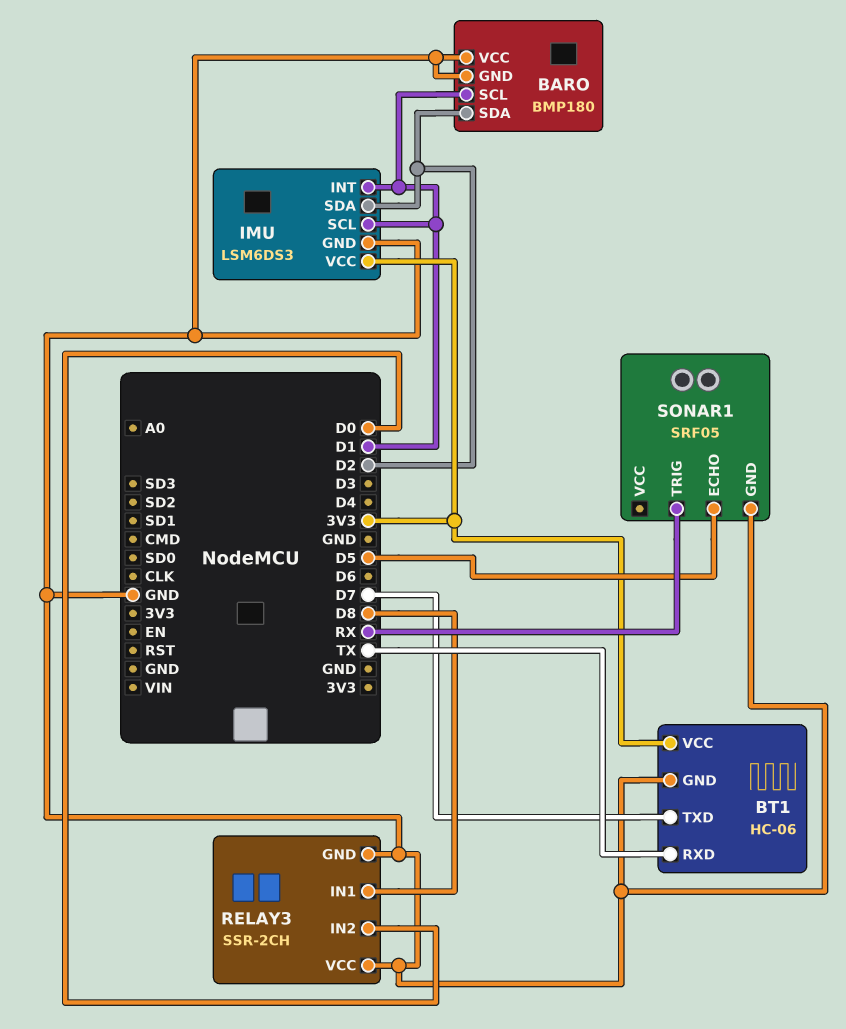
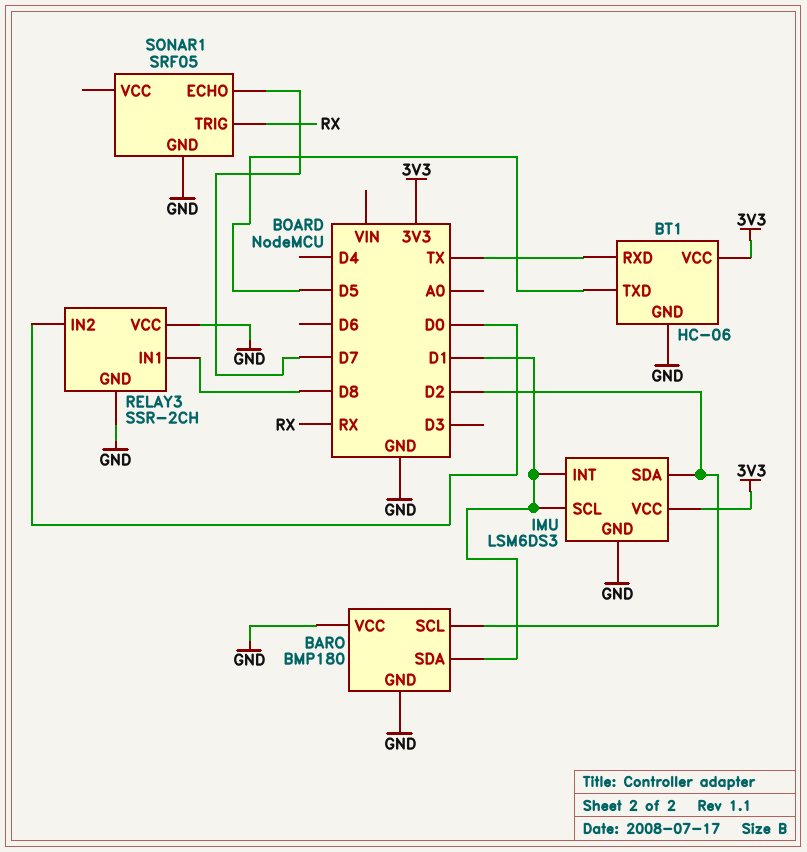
BARO pin SCL: D1 -> D2
BARO pin SDA: D2 -> D1
BT1 pin TXD: D7 -> D5
SONAR1 pin ECHO: D5 -> D7

